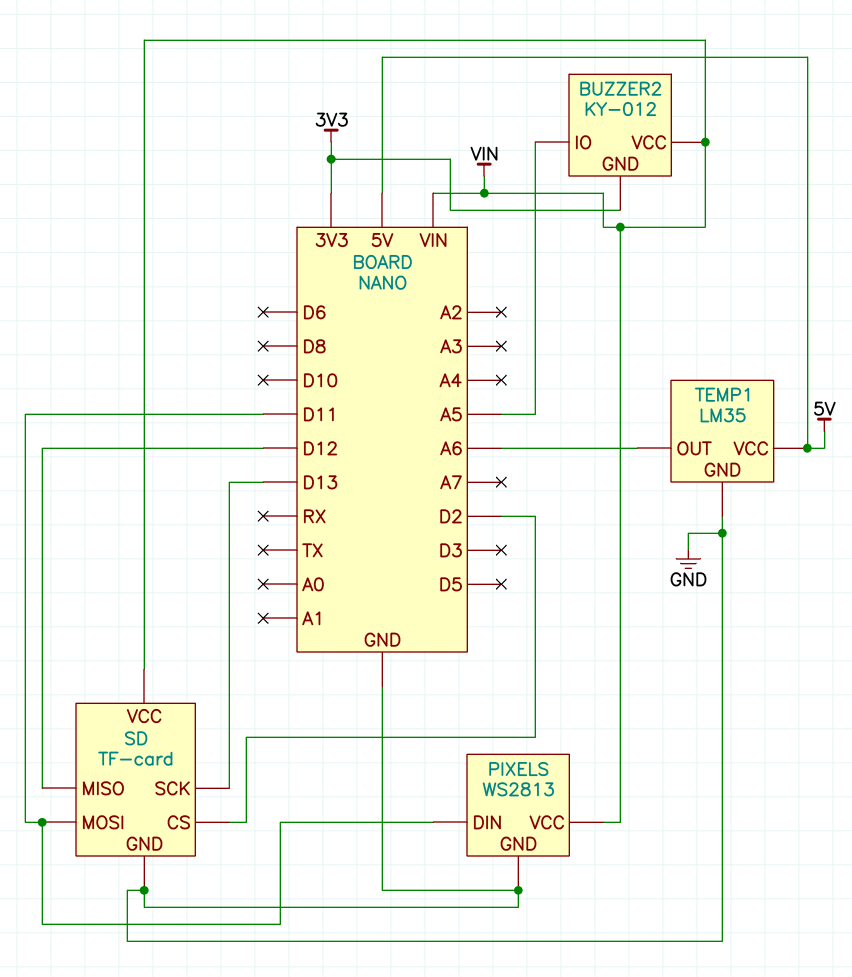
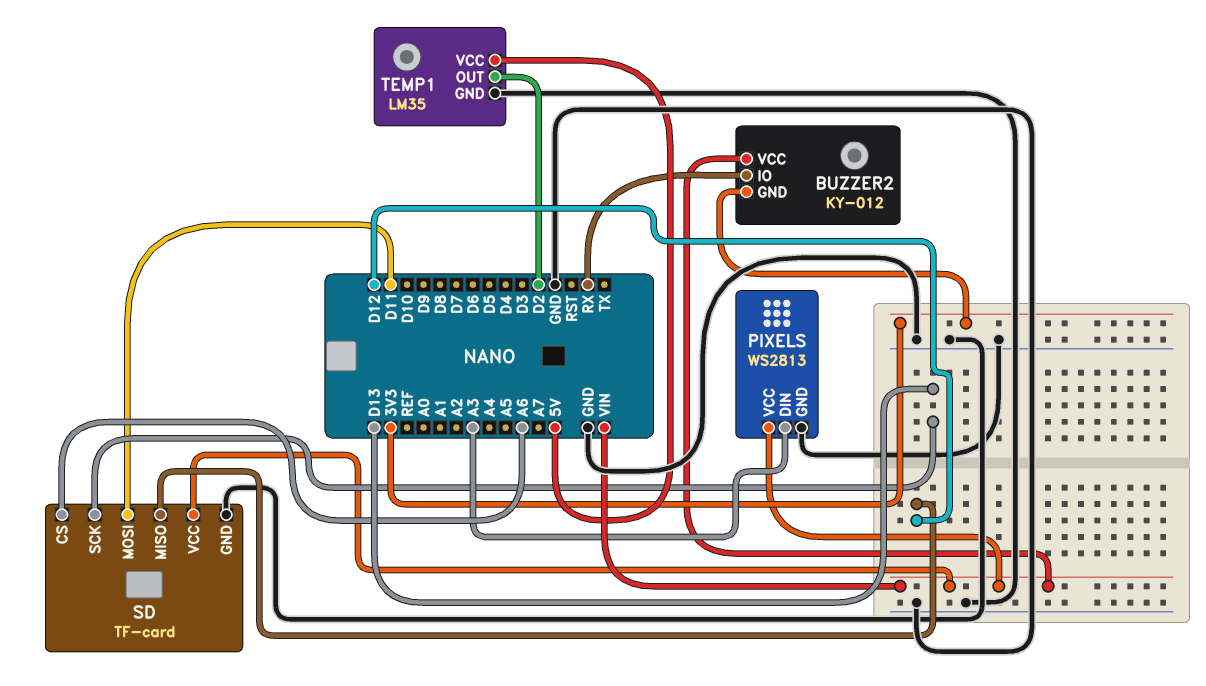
BUZZER2 pin IO: A5 -> RX
PIXELS pin DIN: D11 -> A3
SD pin CS: D2 -> A6
TEMP1 pin OUT: A6 -> D2

